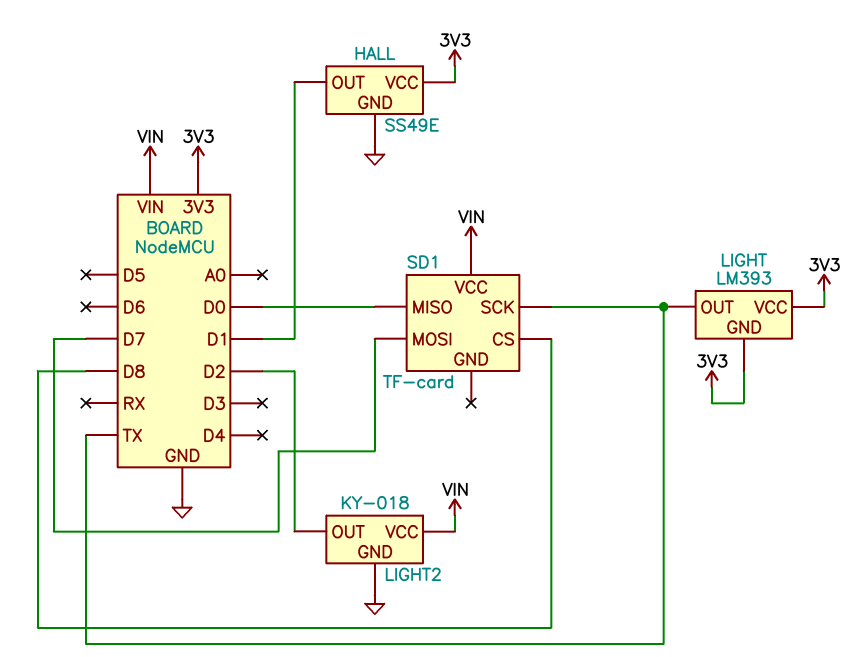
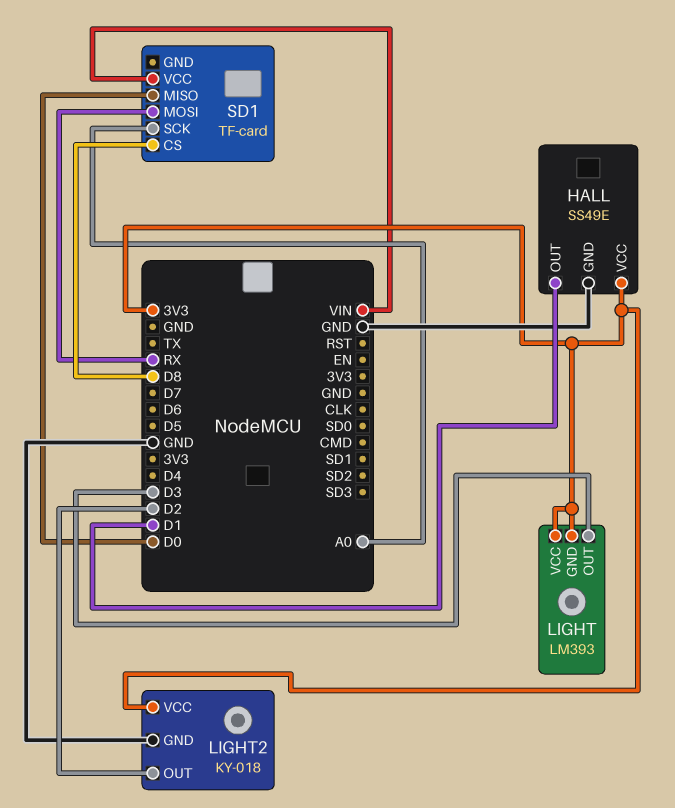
LIGHT pin OUT: TX -> D3
LIGHT2 pin VCC: VIN -> 3V3
SD1 pin MOSI: D7 -> RX
SD1 pin SCK: TX -> A0

